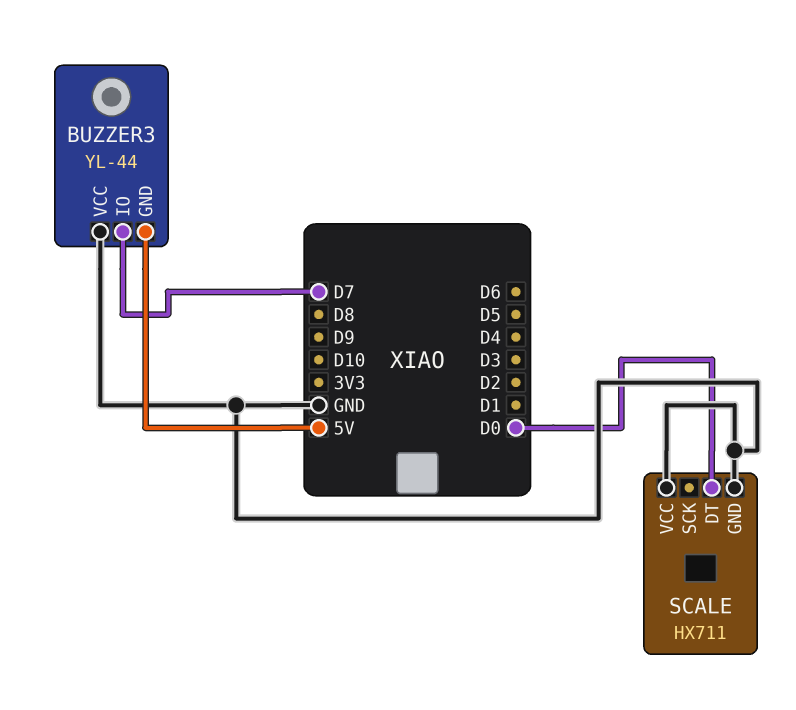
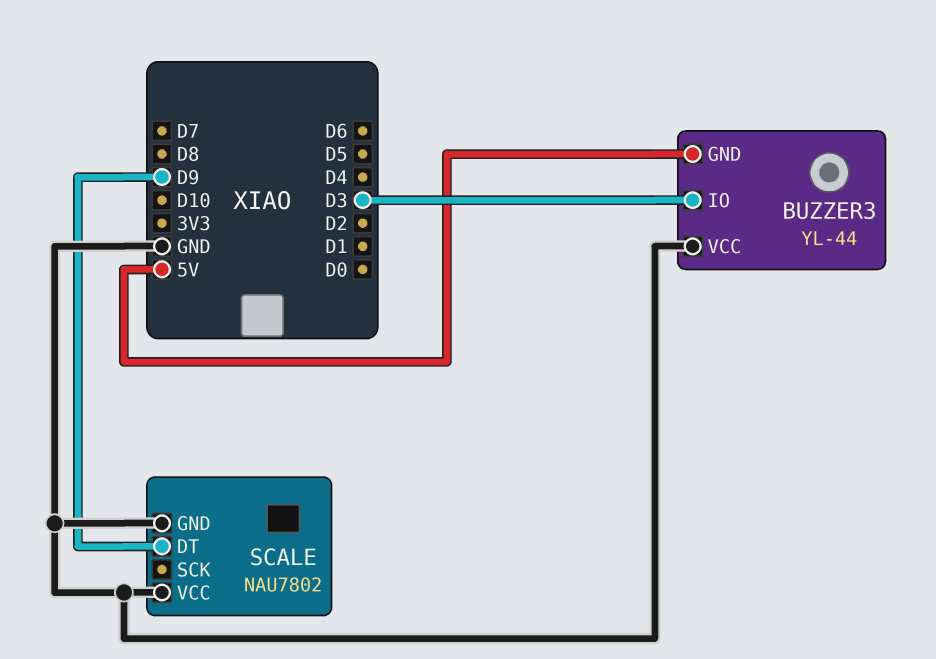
BUZZER3 pin IO: D7 -> D3
SCALE: HX711 -> NAU7802
SCALE pin DT: D0 -> D9

